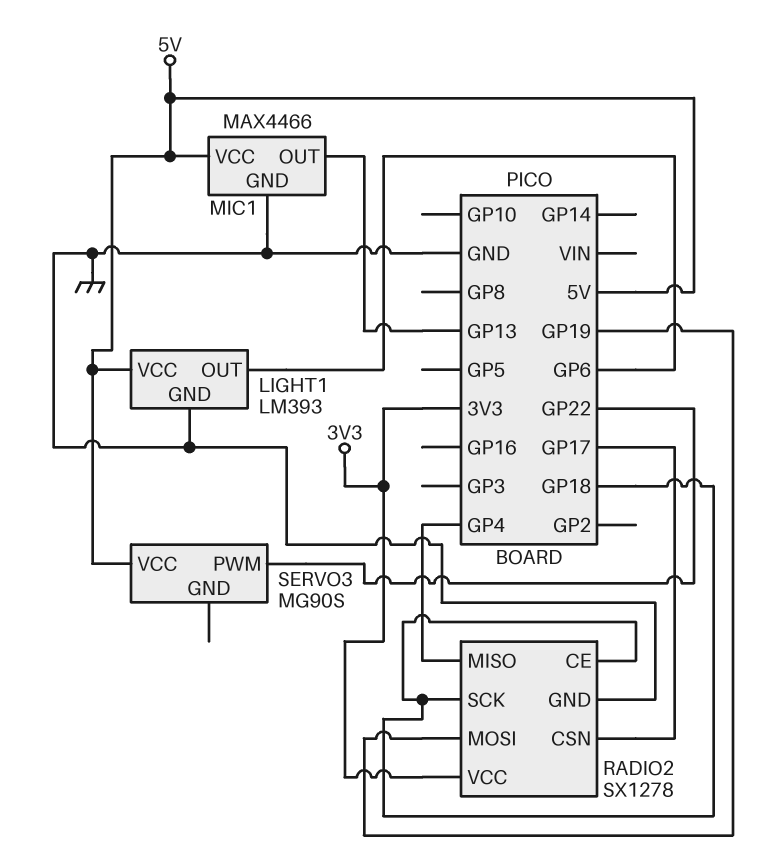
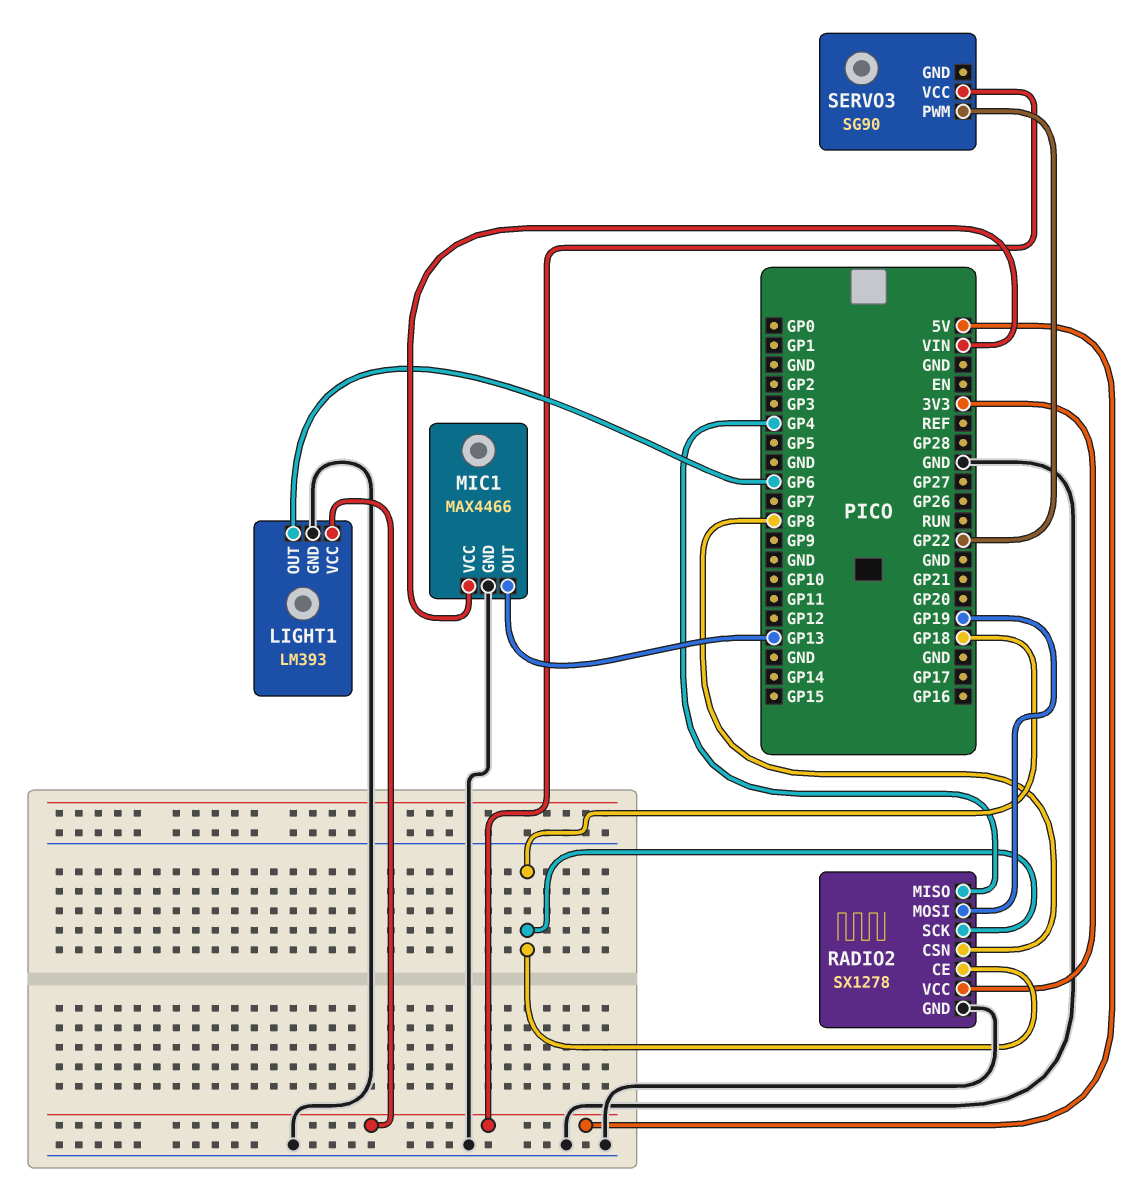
MIC1 pin VCC: 5V -> VIN
RADIO2 pin CSN: GP17 -> GP8
SERVO3: MG90S -> SG90

